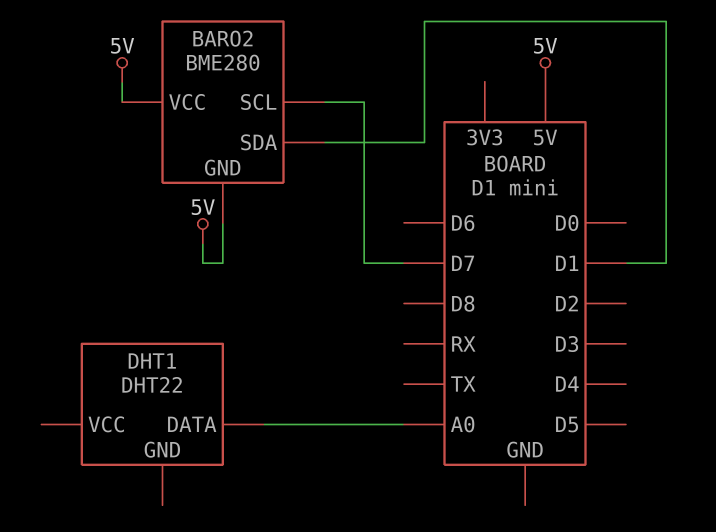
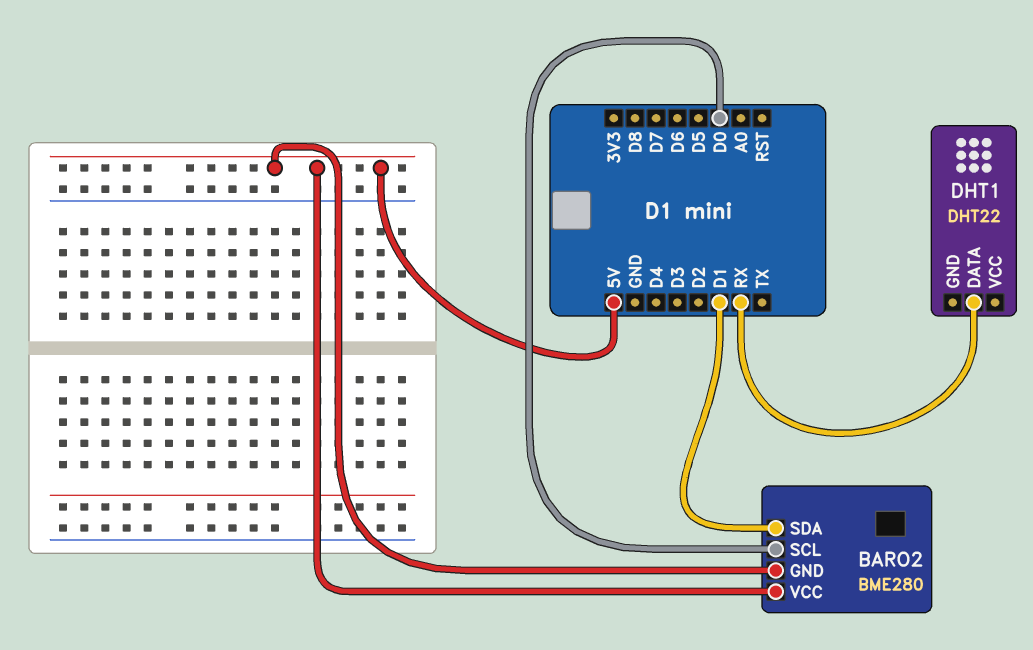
BARO2 pin SCL: D7 -> D0
DHT1 pin DATA: A0 -> RX

